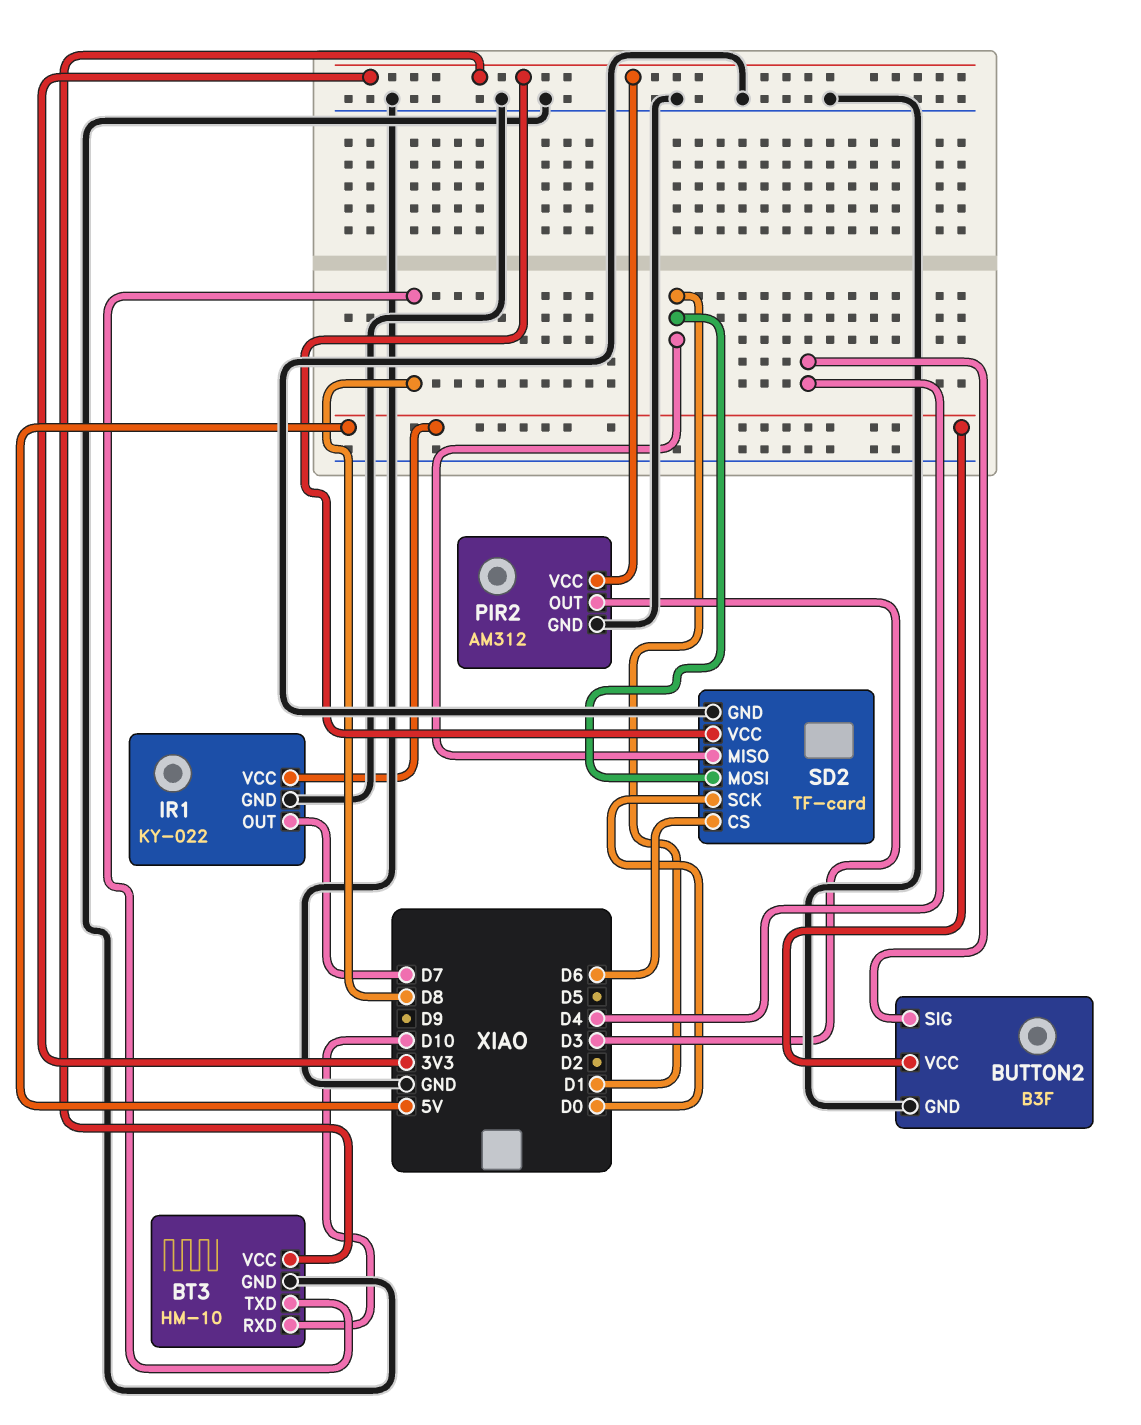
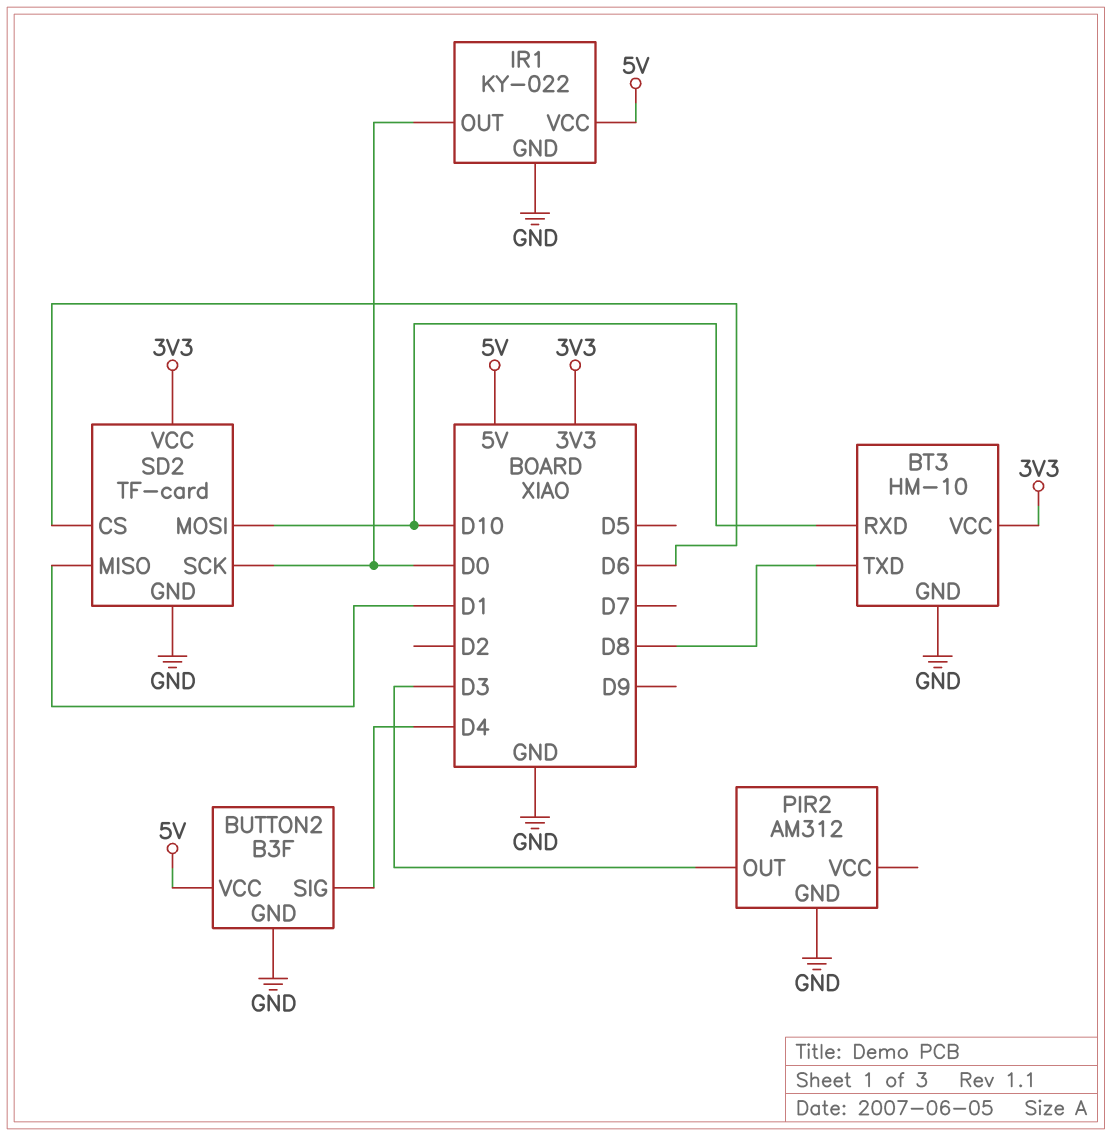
IR1 pin OUT: D7 -> D0
PIR2 pin VCC: 3V3 -> none
SD2 pin MOSI: D1 -> D10

